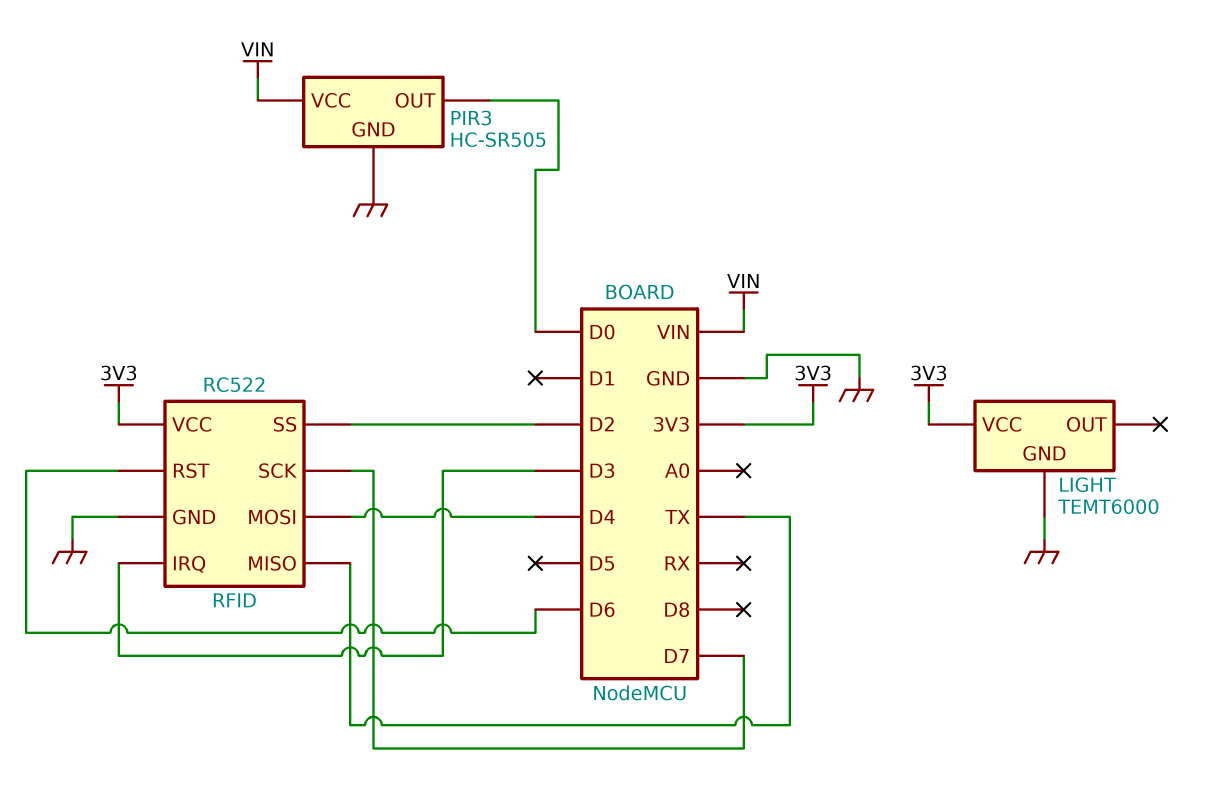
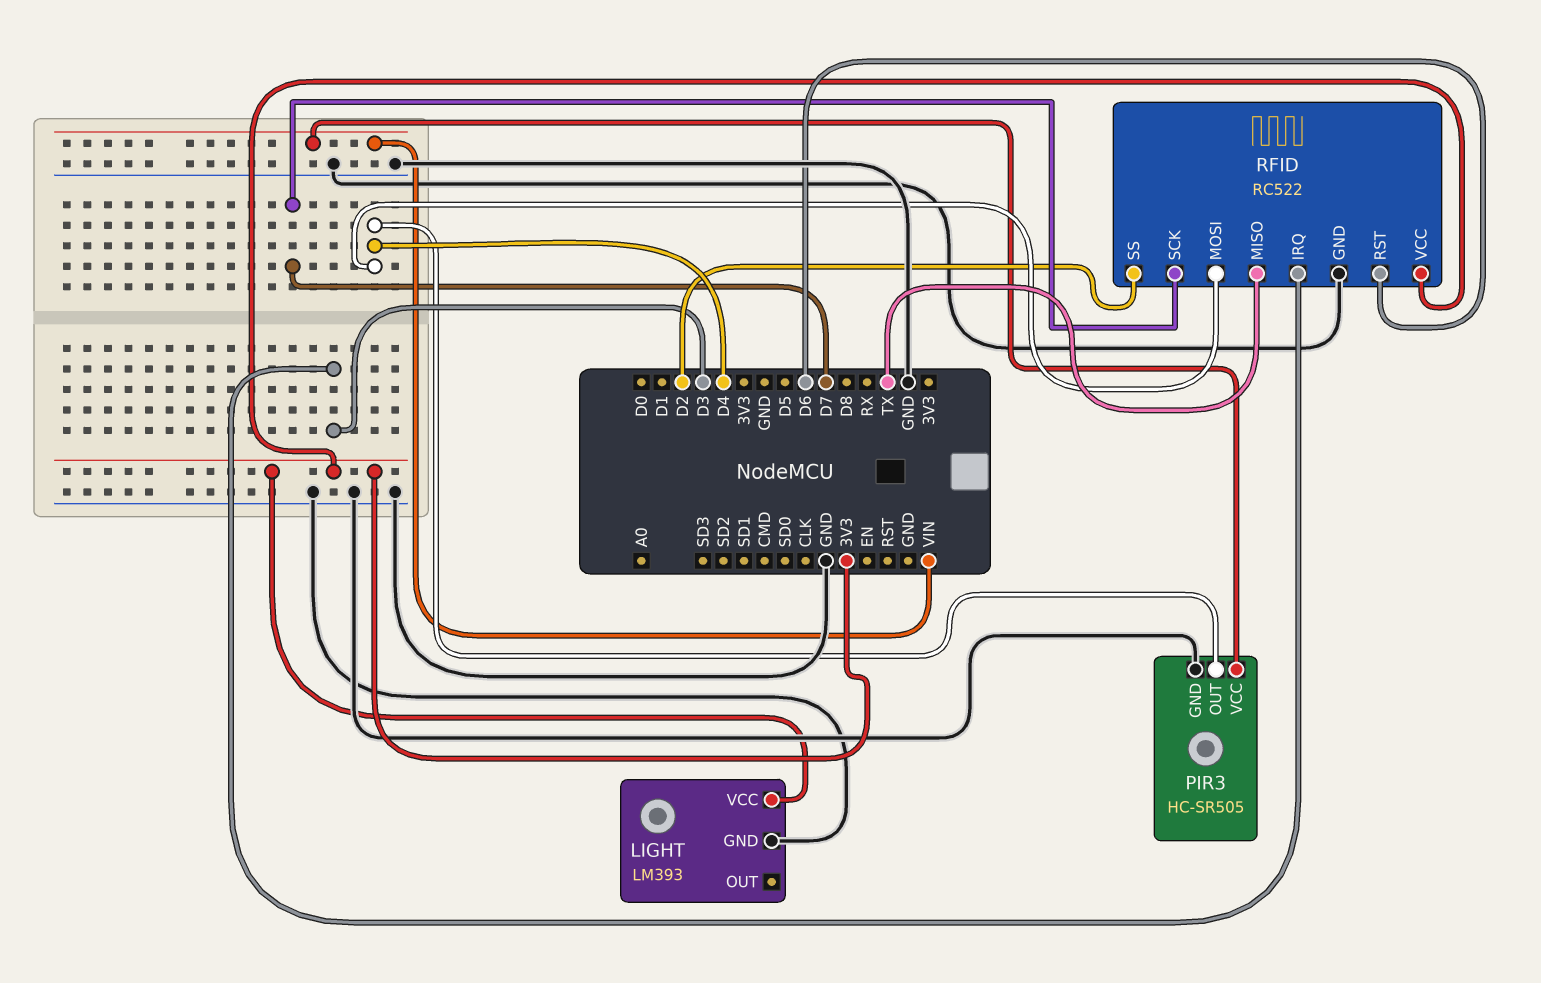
LIGHT: TEMT6000 -> LM393
PIR3 pin OUT: D0 -> D4

